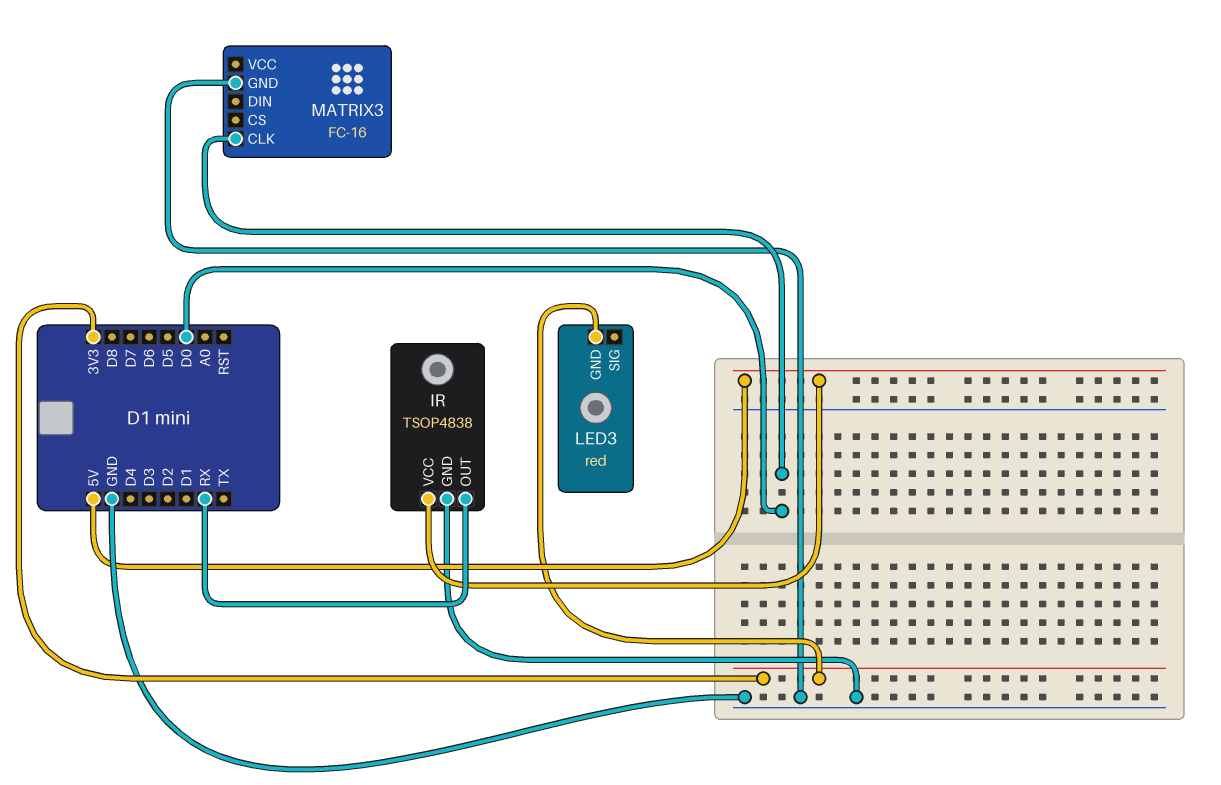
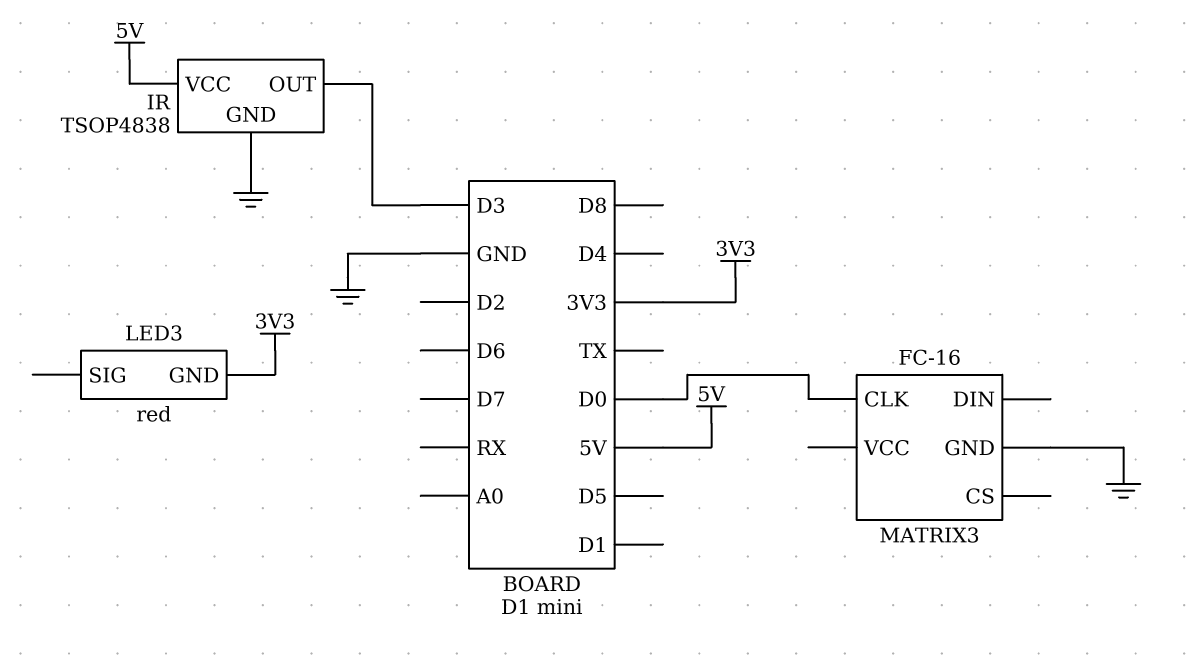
IR pin OUT: RX -> D3

